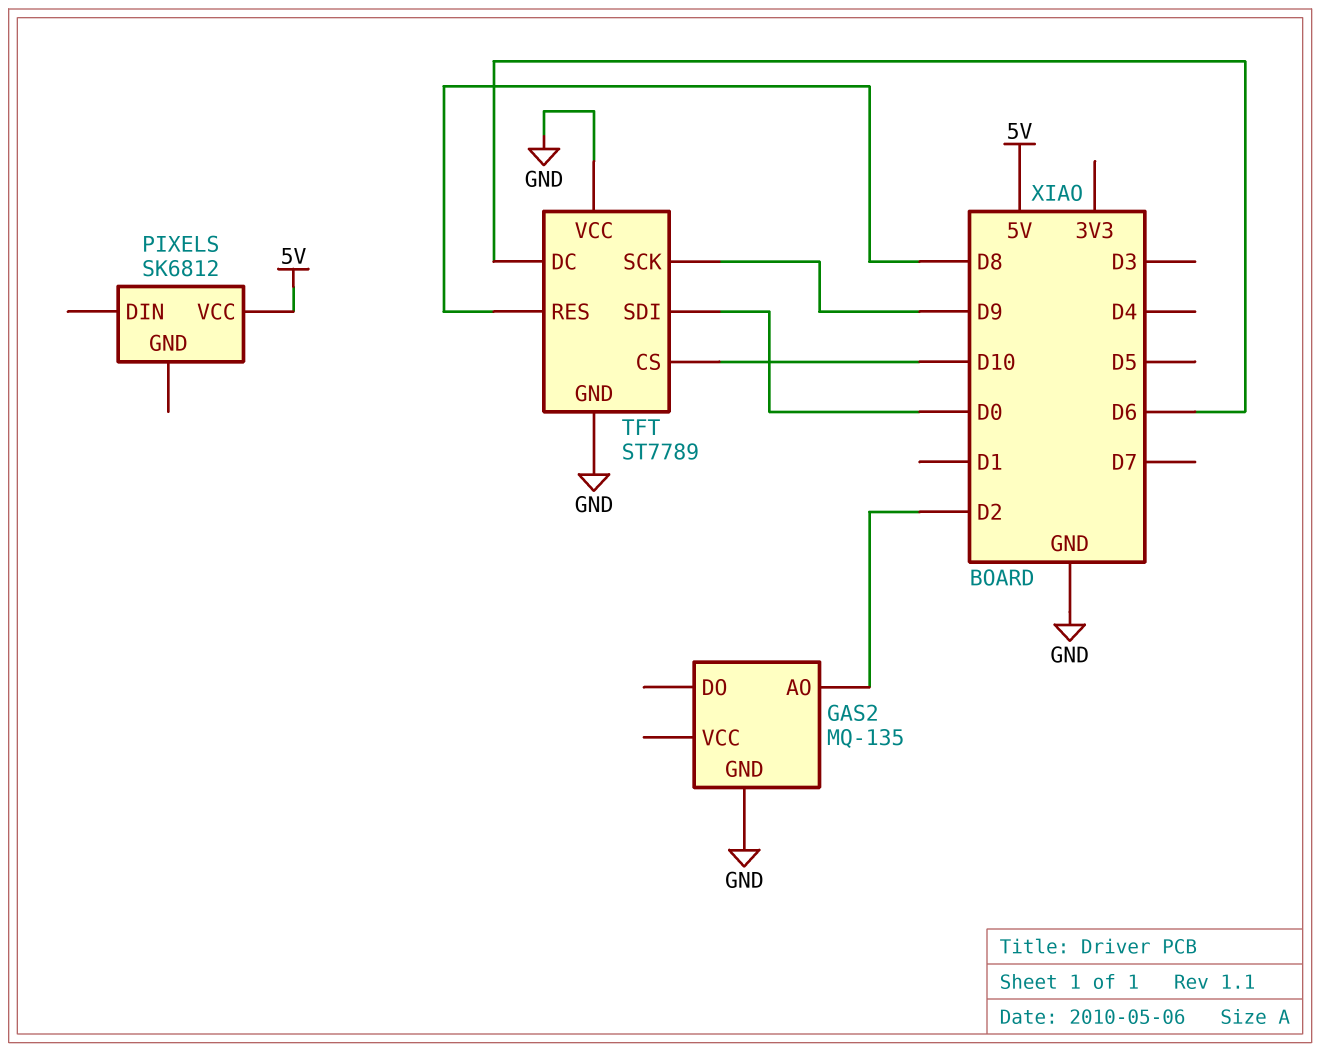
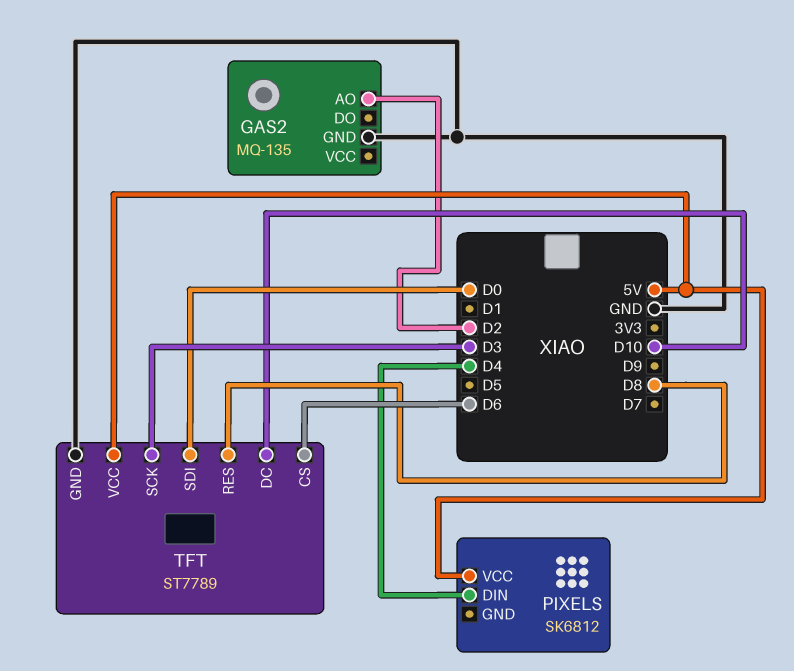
PIXELS pin DIN: none -> D4
TFT pin CS: D10 -> D6
TFT pin DC: D6 -> D10
TFT pin SCK: D9 -> D3
TFT pin VCC: GND -> 5V

